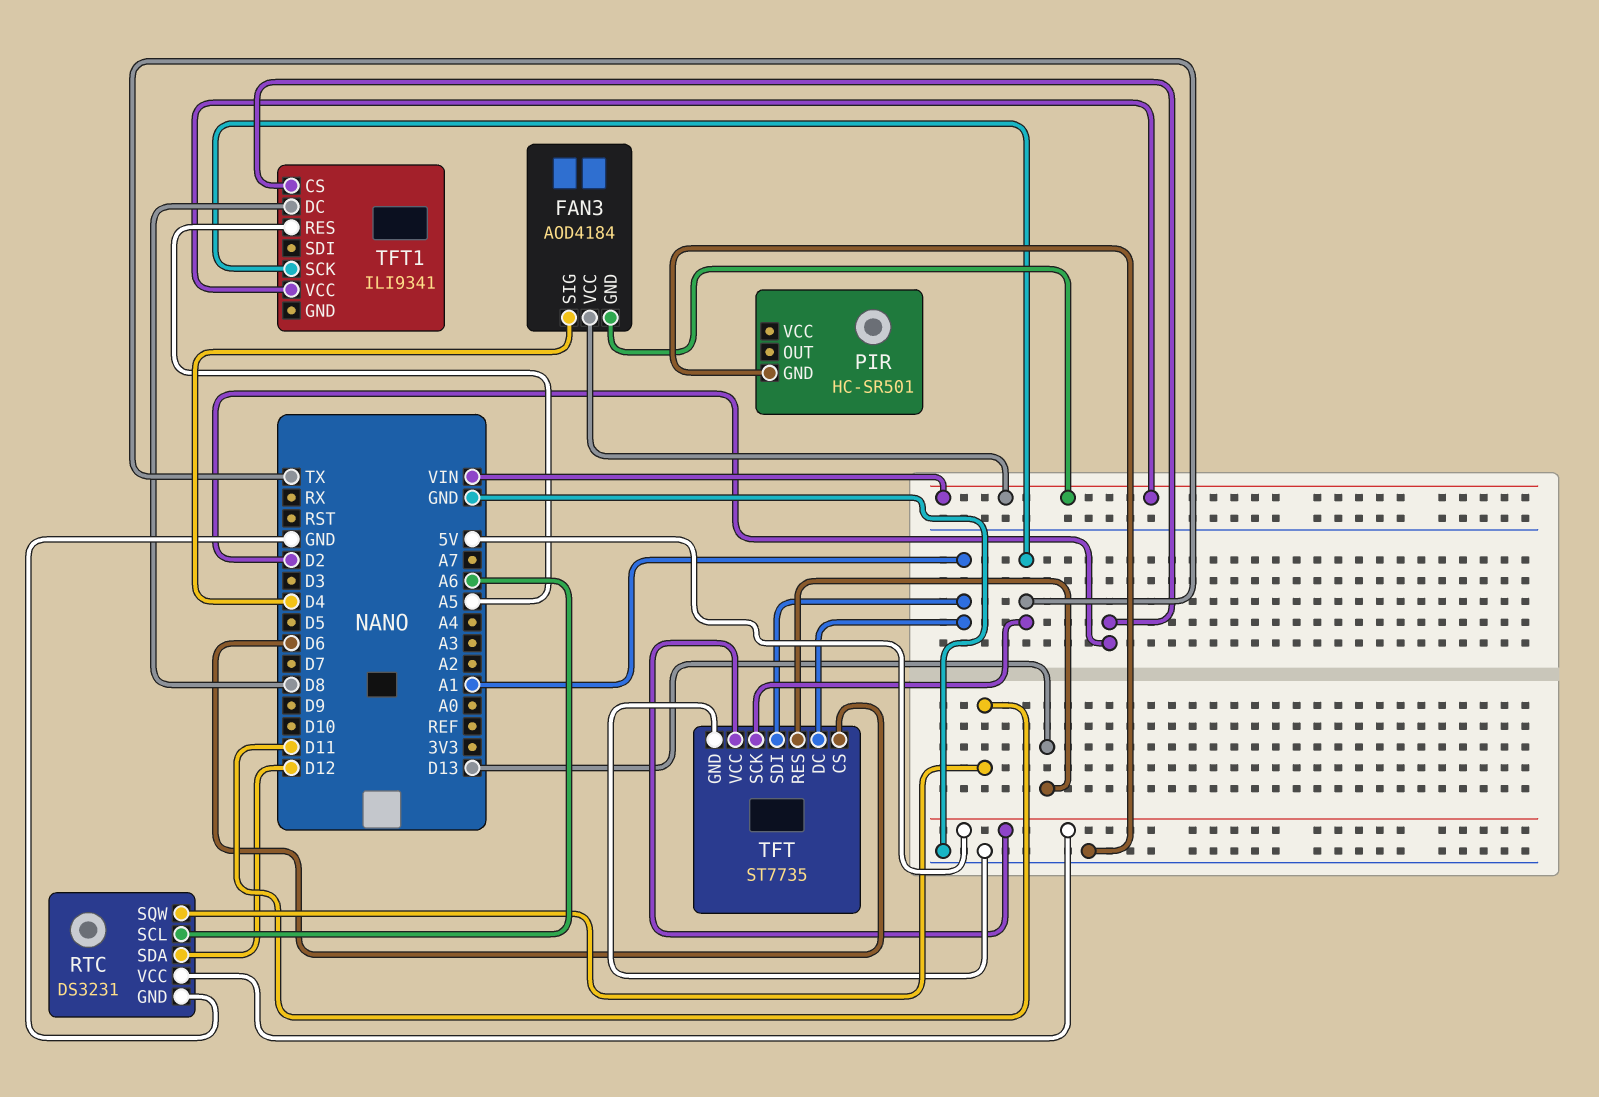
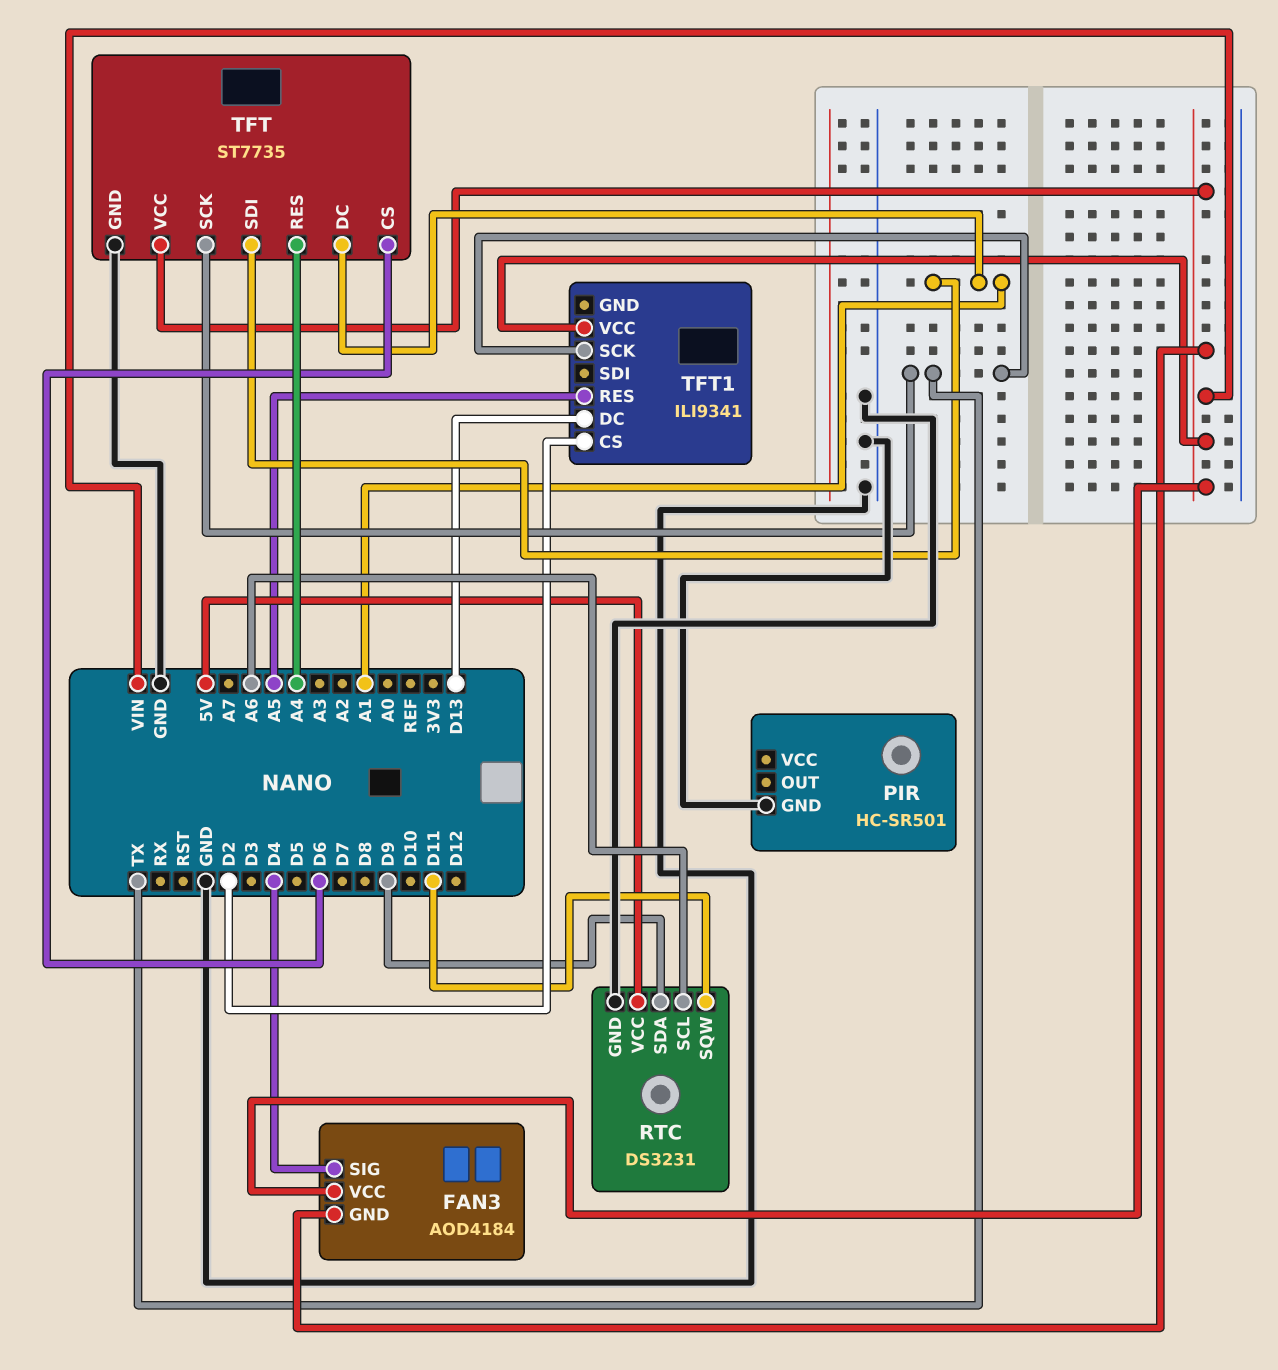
RTC pin SDA: D12 -> D9
TFT pin RES: D13 -> A4
TFT pin VCC: 5V -> VIN
TFT1 pin DC: D8 -> D13

